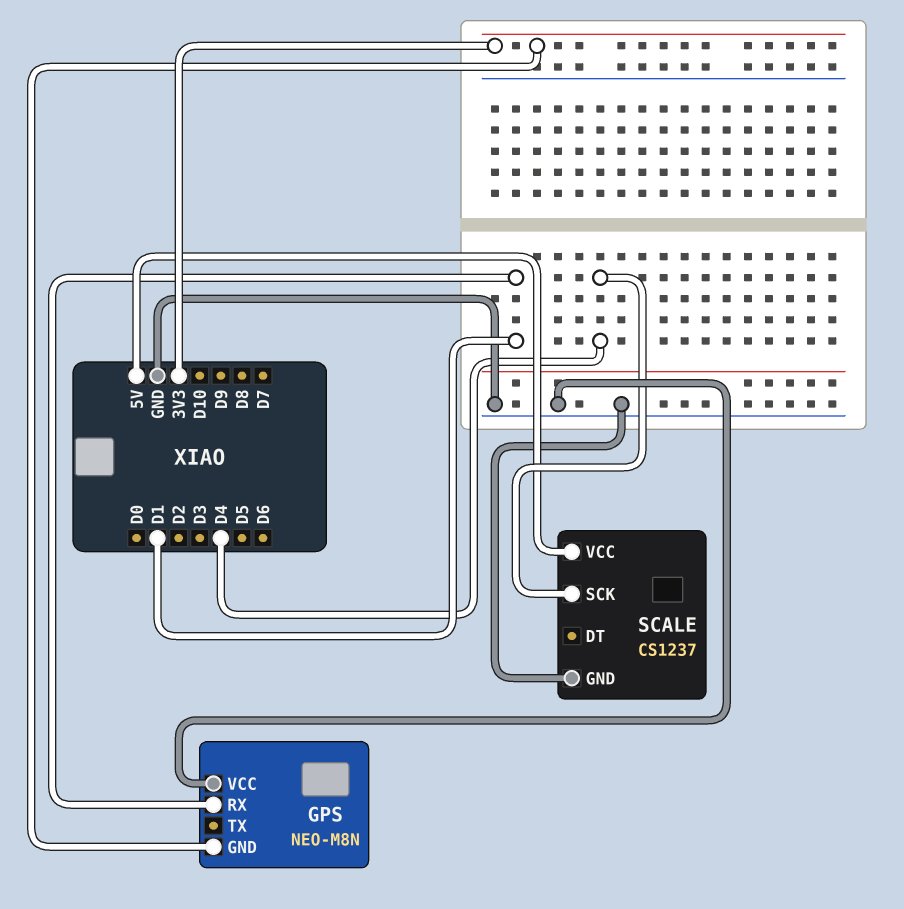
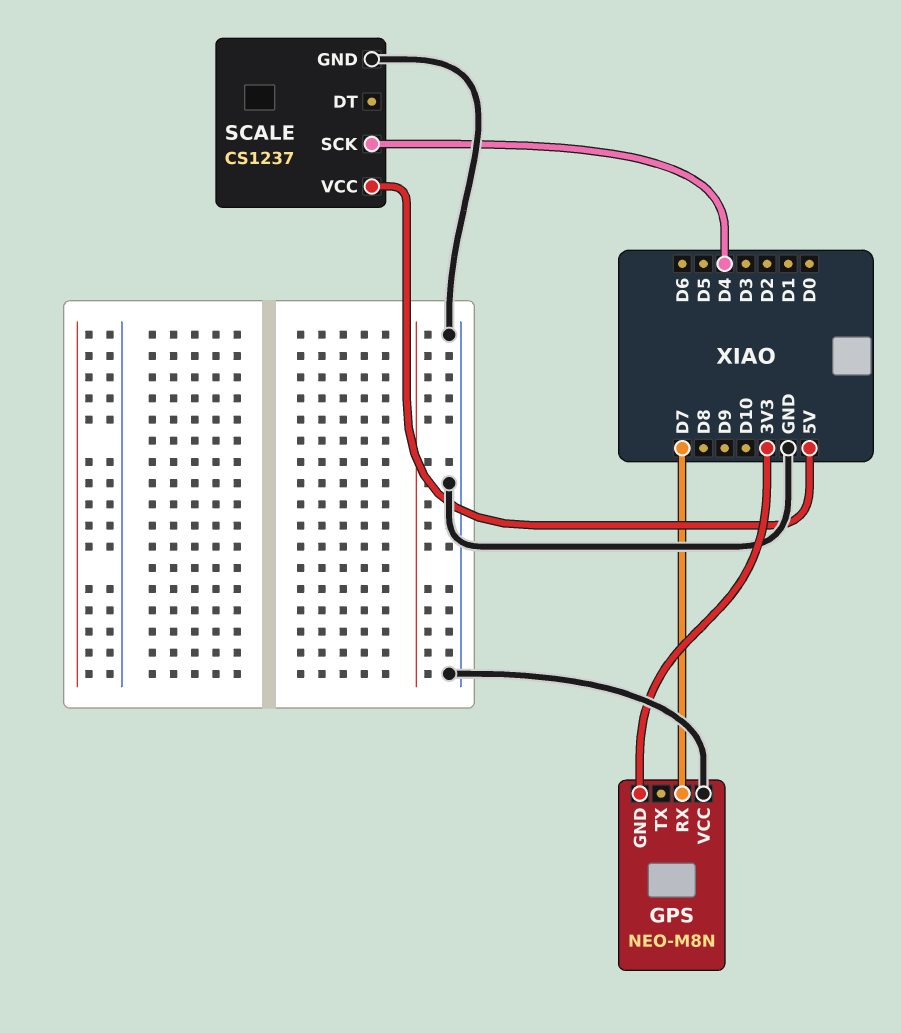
GPS pin RX: D1 -> D7

